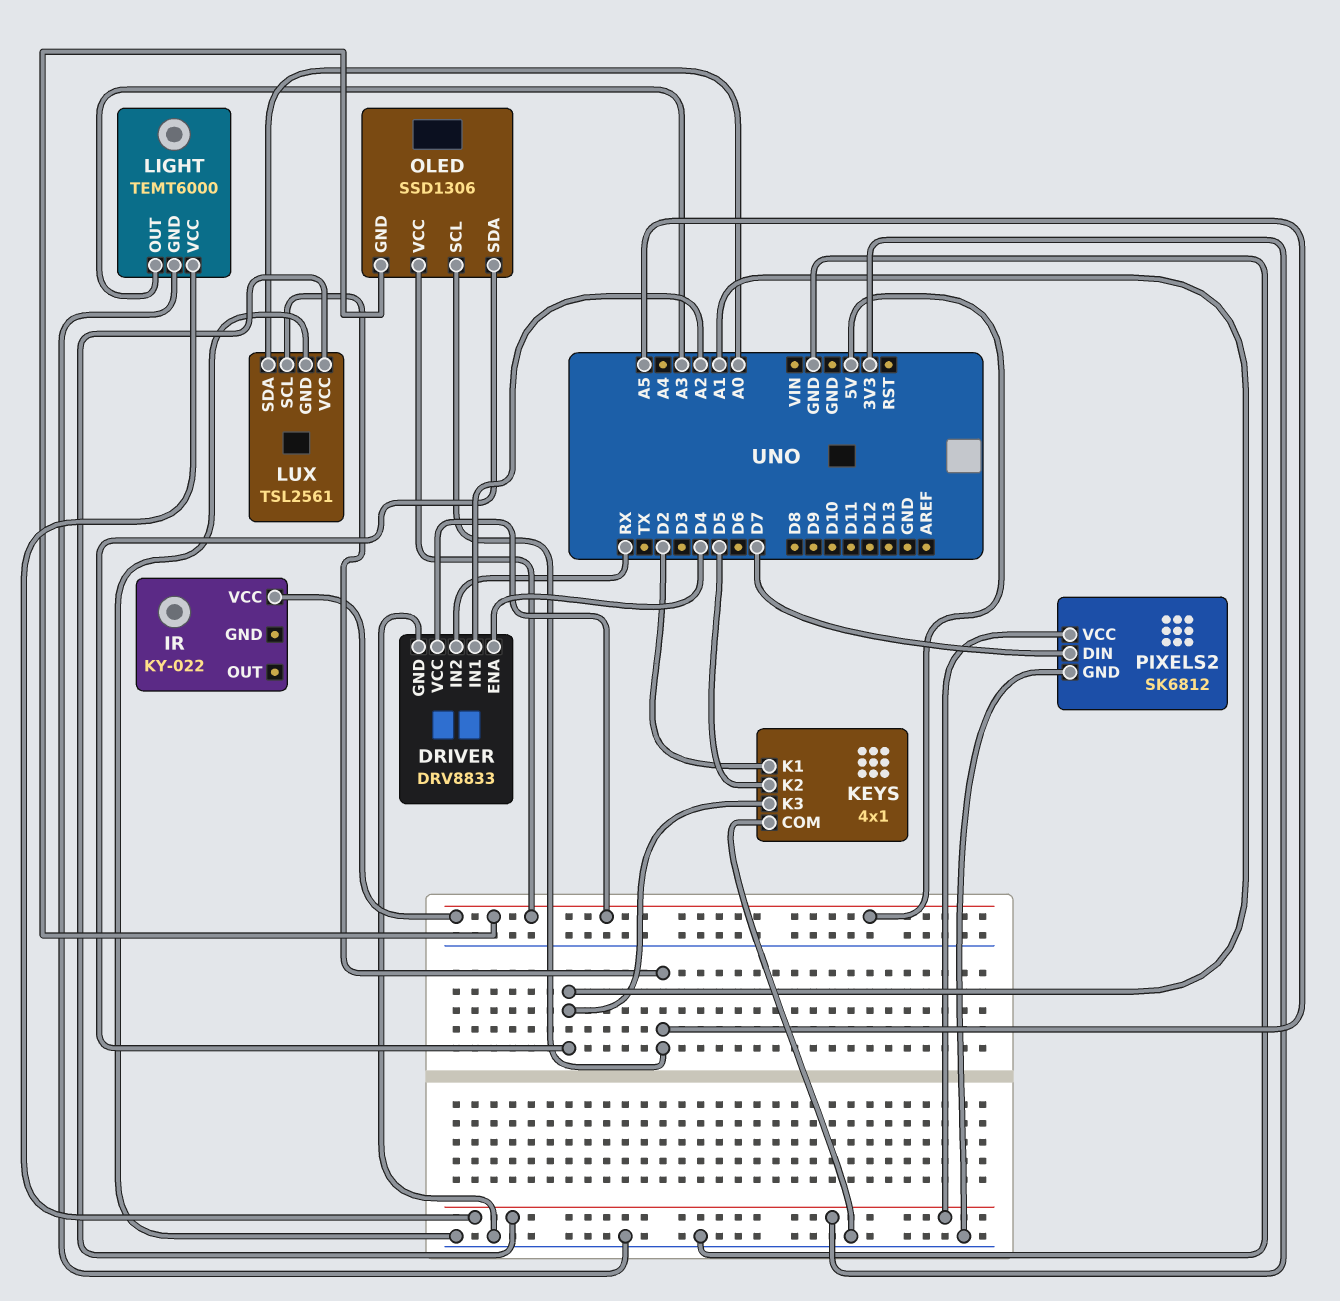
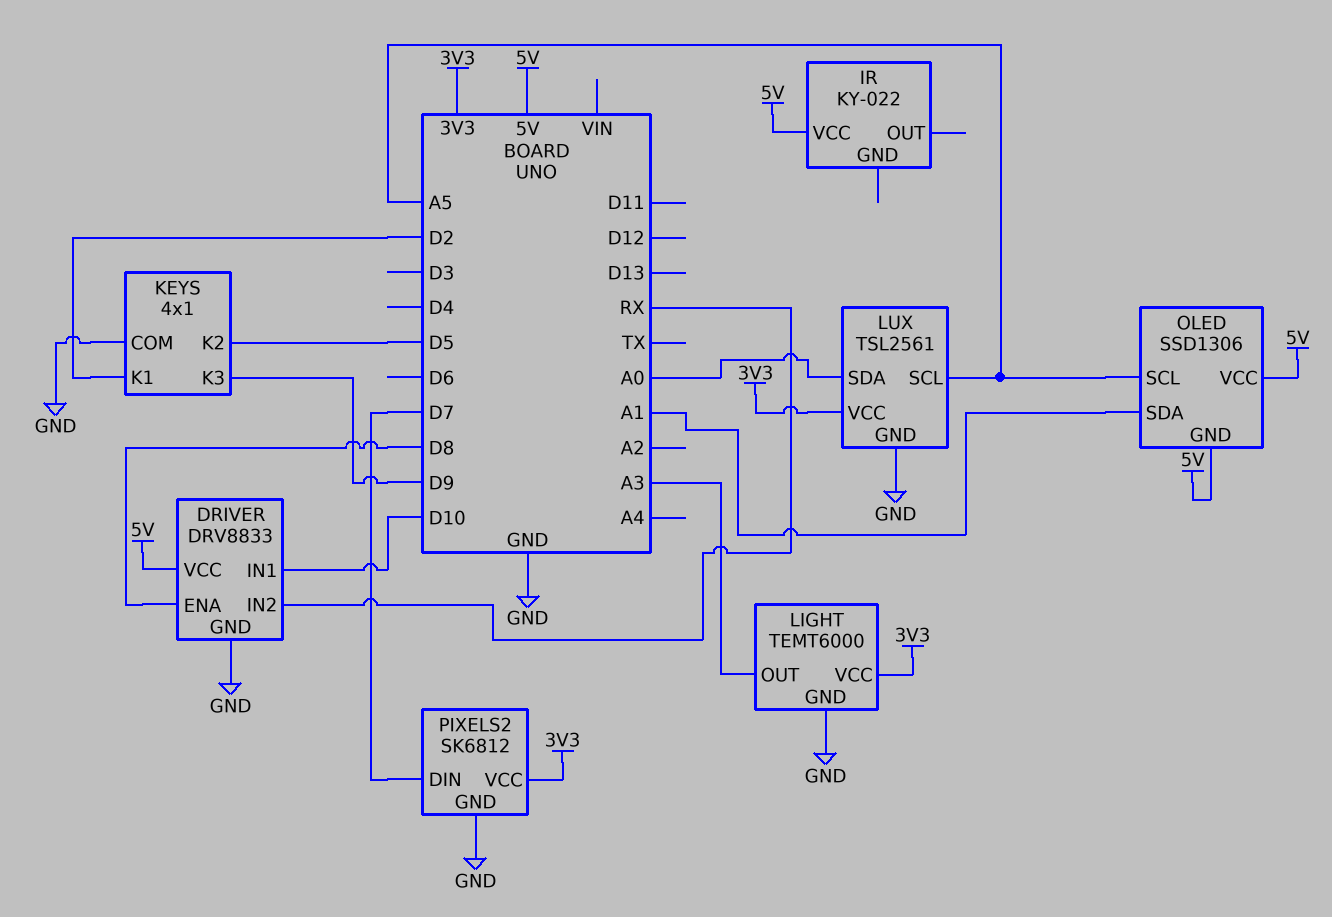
DRIVER pin ENA: D4 -> D8
DRIVER pin IN1: A2 -> D10
KEYS pin K3: A1 -> D9

